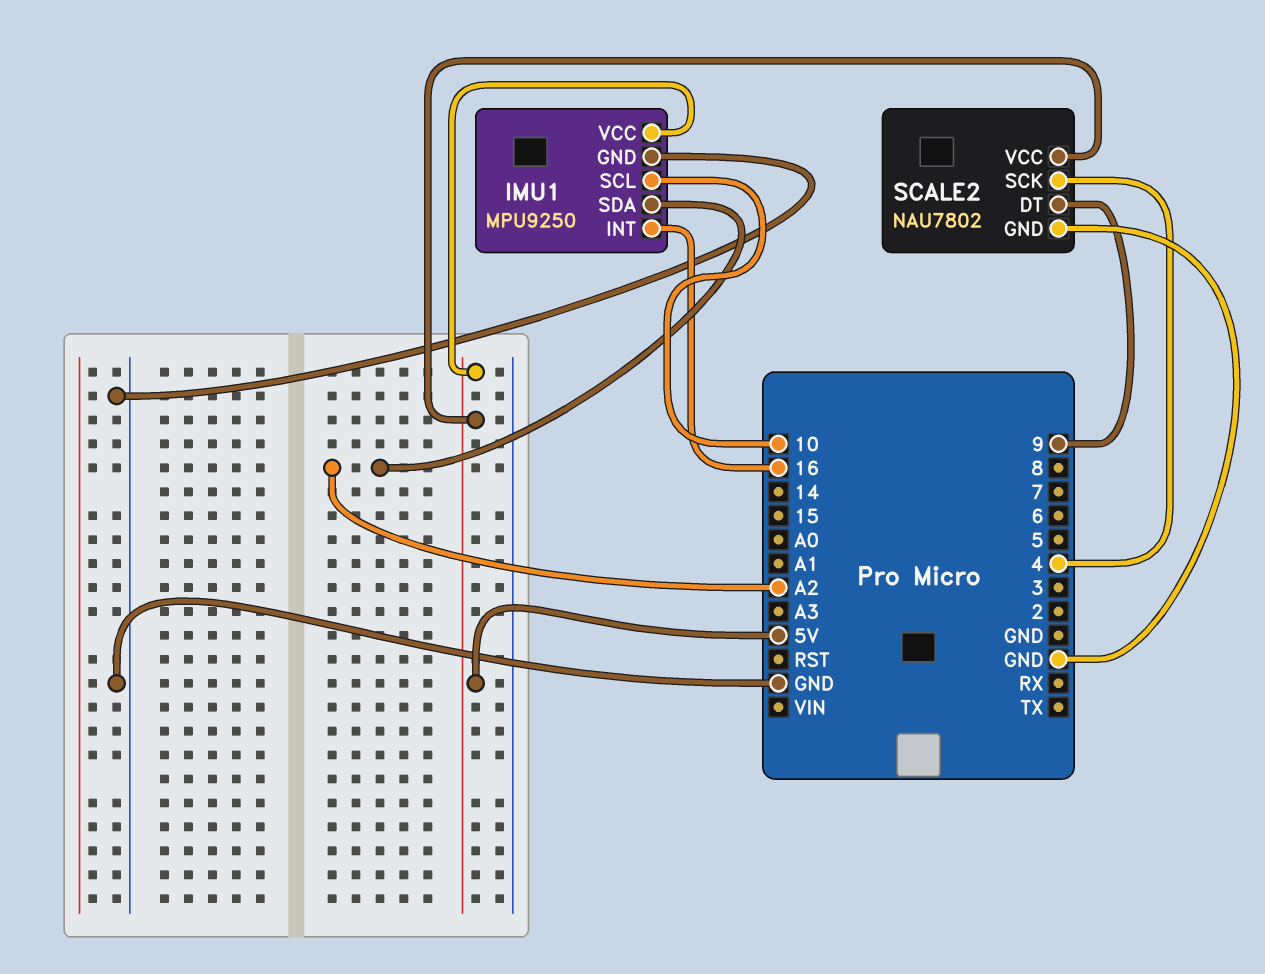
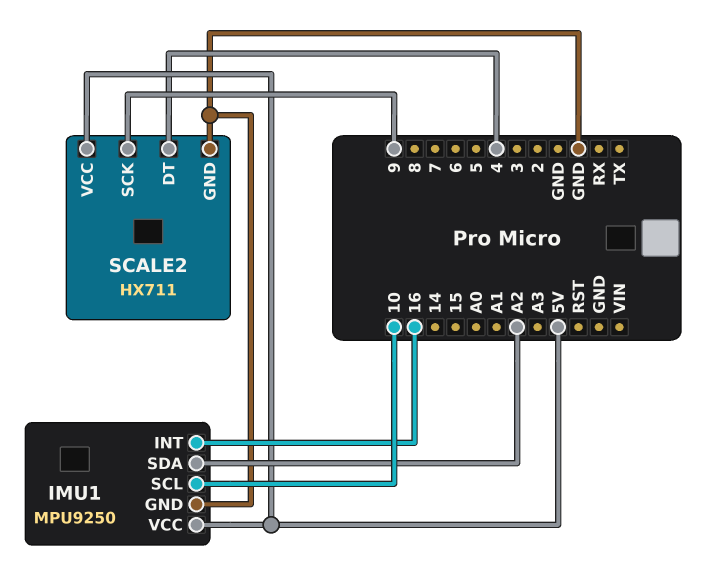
SCALE2: NAU7802 -> HX711
SCALE2 pin DT: 9 -> 4
SCALE2 pin SCK: 4 -> 9

